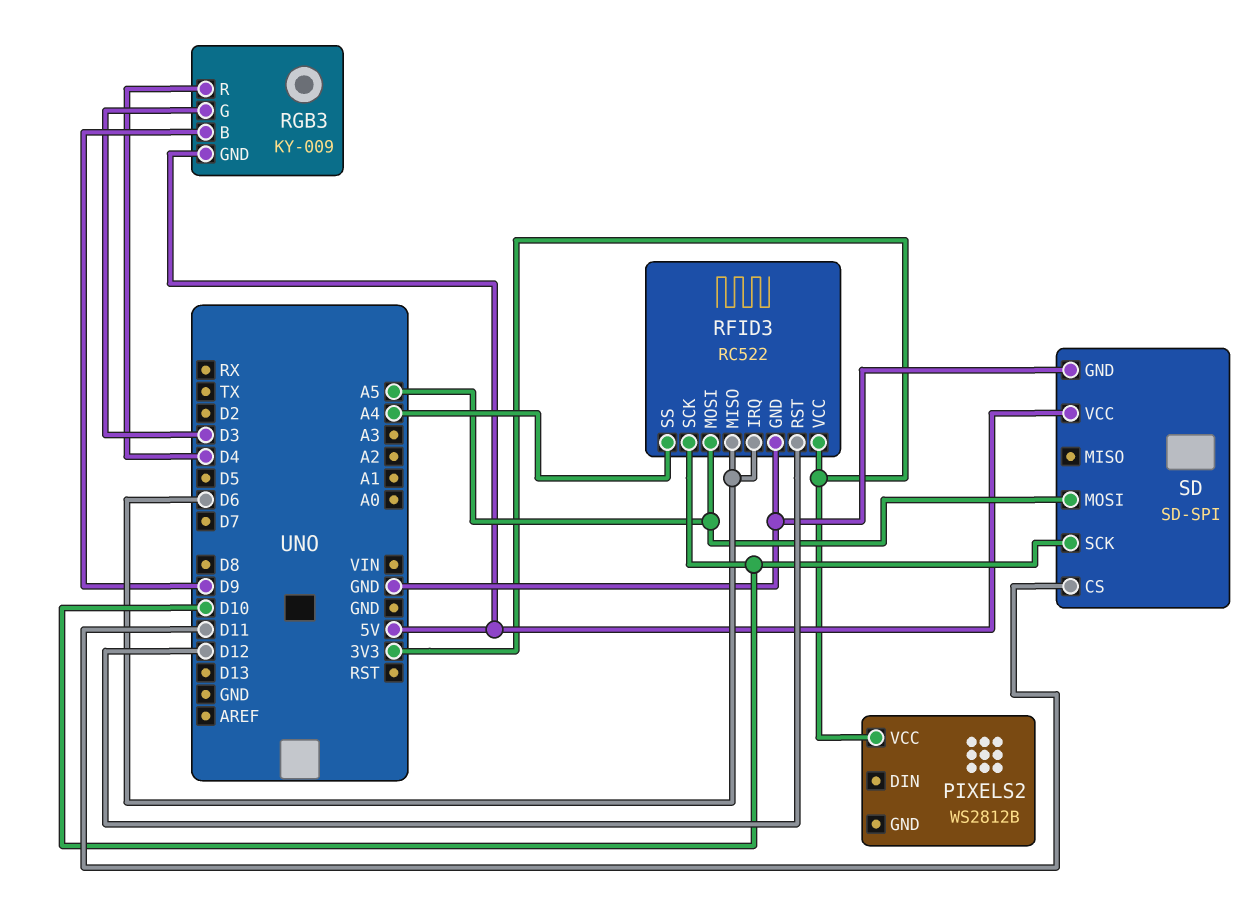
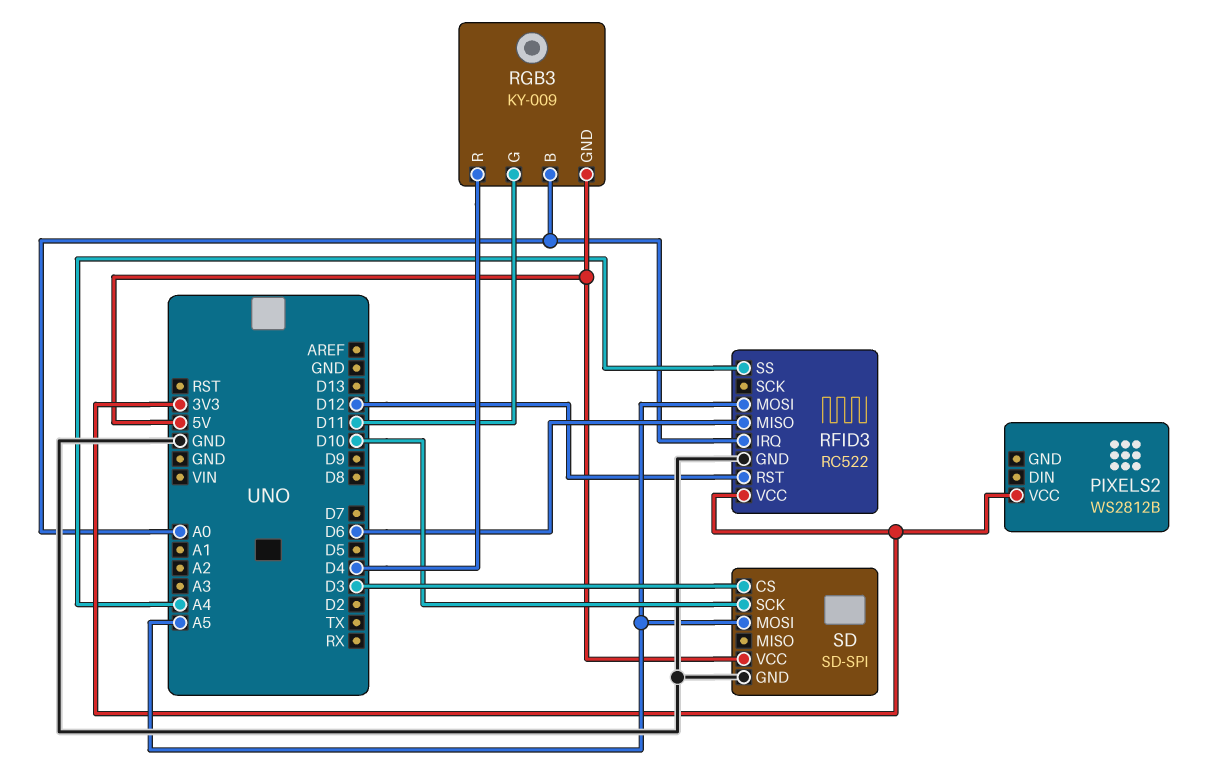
RFID3 pin IRQ: D6 -> A0
RFID3 pin SCK: D10 -> none
RGB3 pin B: D9 -> A0
RGB3 pin G: D3 -> D11
SD pin CS: D11 -> D3

